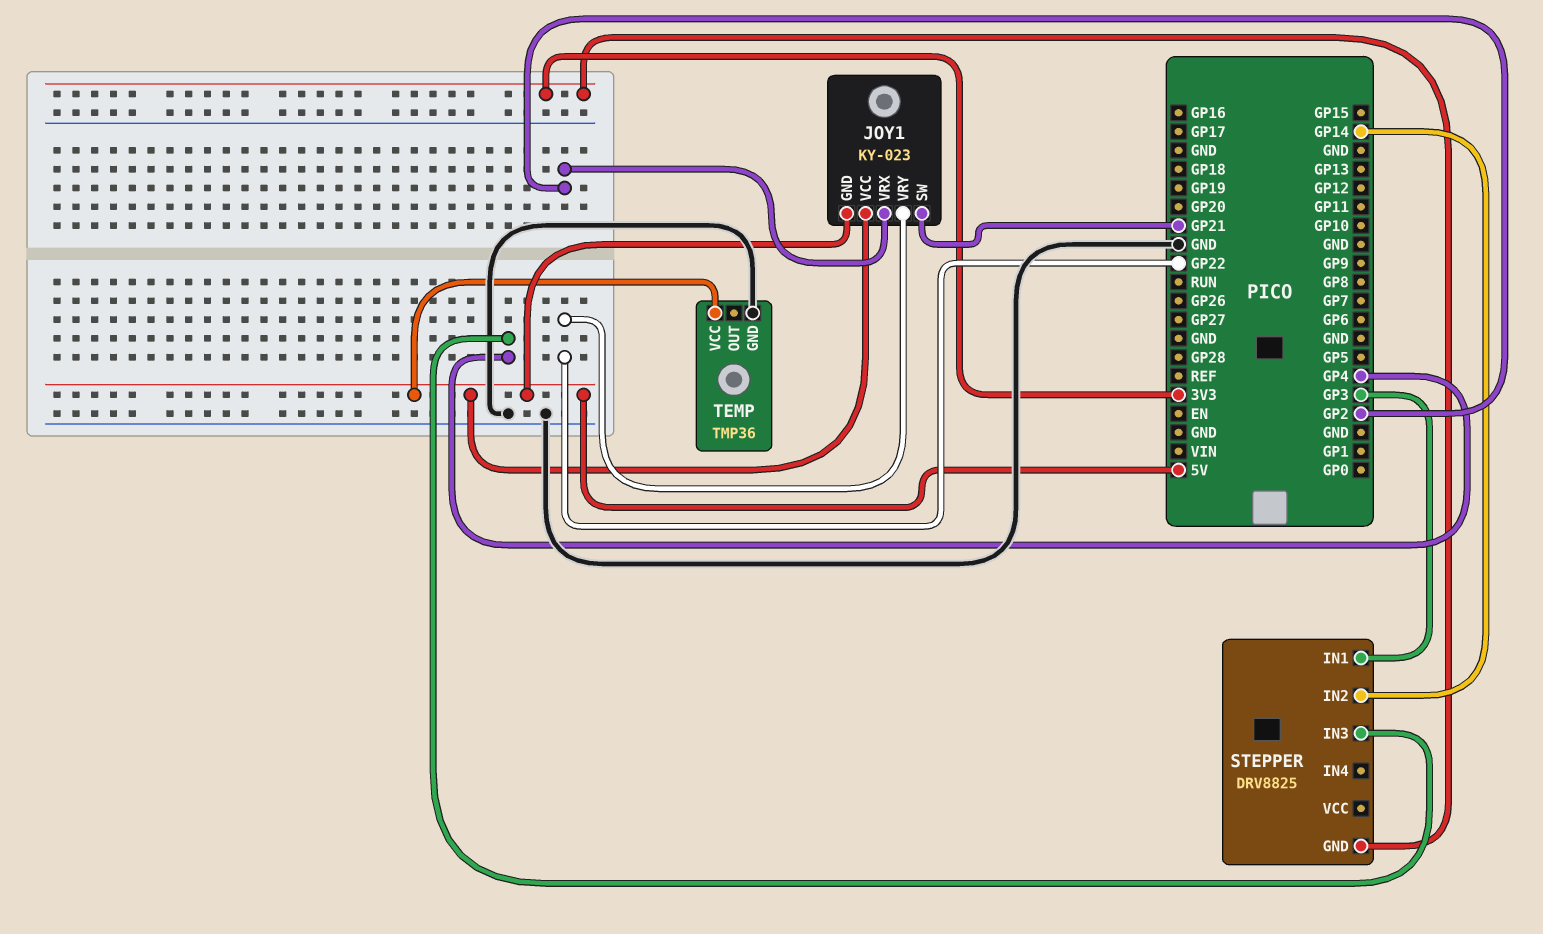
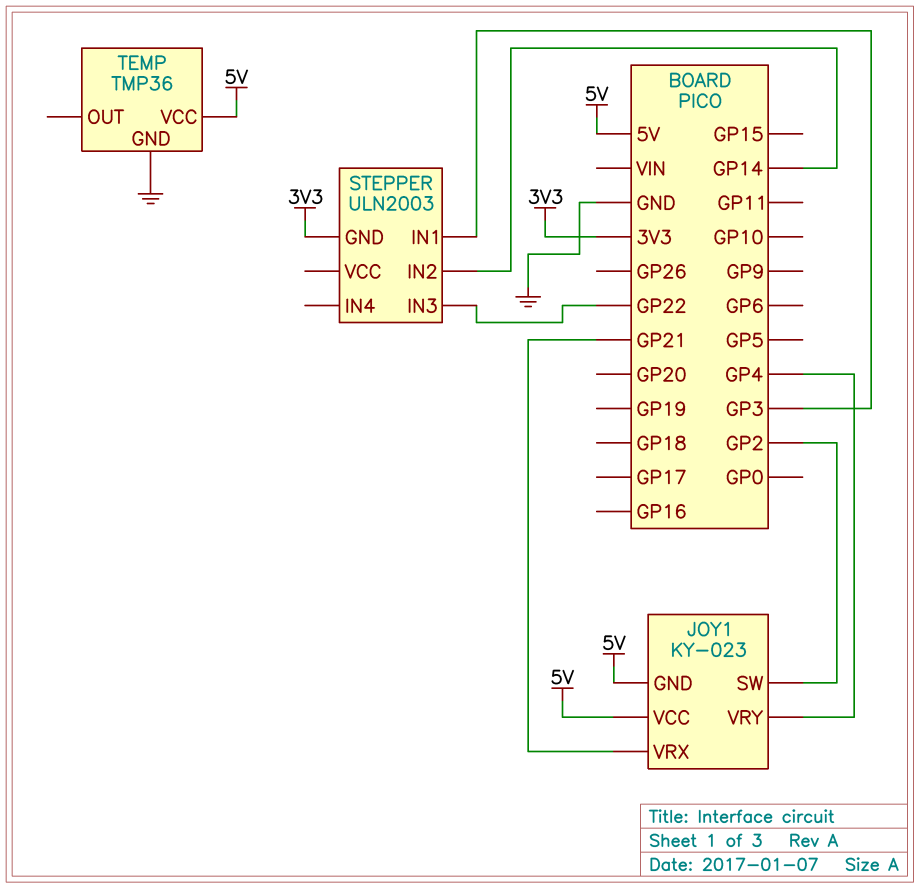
JOY1 pin SW: GP21 -> GP2
JOY1 pin VRX: GP2 -> GP21
JOY1 pin VRY: GP22 -> GP4
STEPPER: DRV8825 -> ULN2003
STEPPER pin IN3: GP4 -> GP22

